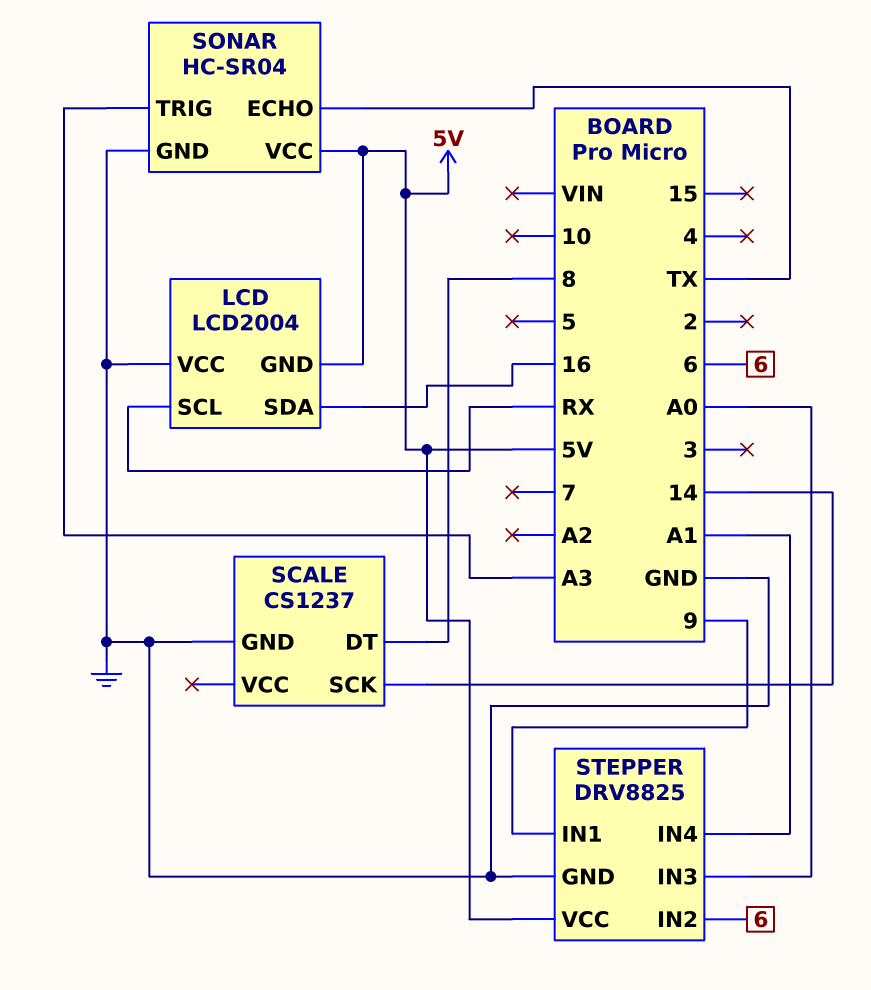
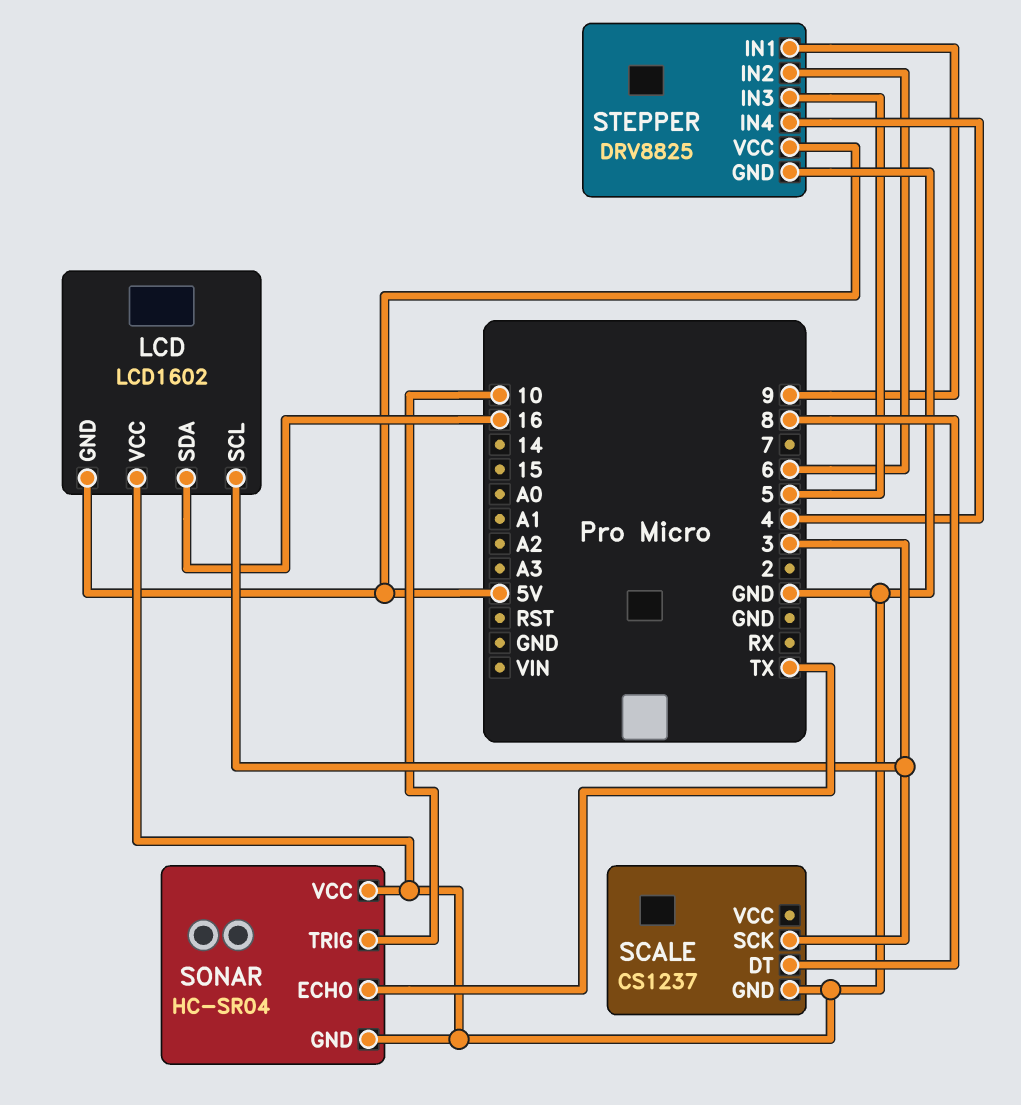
LCD: LCD2004 -> LCD1602
LCD pin SCL: RX -> 3
SCALE pin SCK: 14 -> 3
SONAR pin TRIG: A3 -> 10
SONAR pin VCC: 5V -> GND
STEPPER pin IN3: A0 -> 5
STEPPER pin IN4: A1 -> 4

